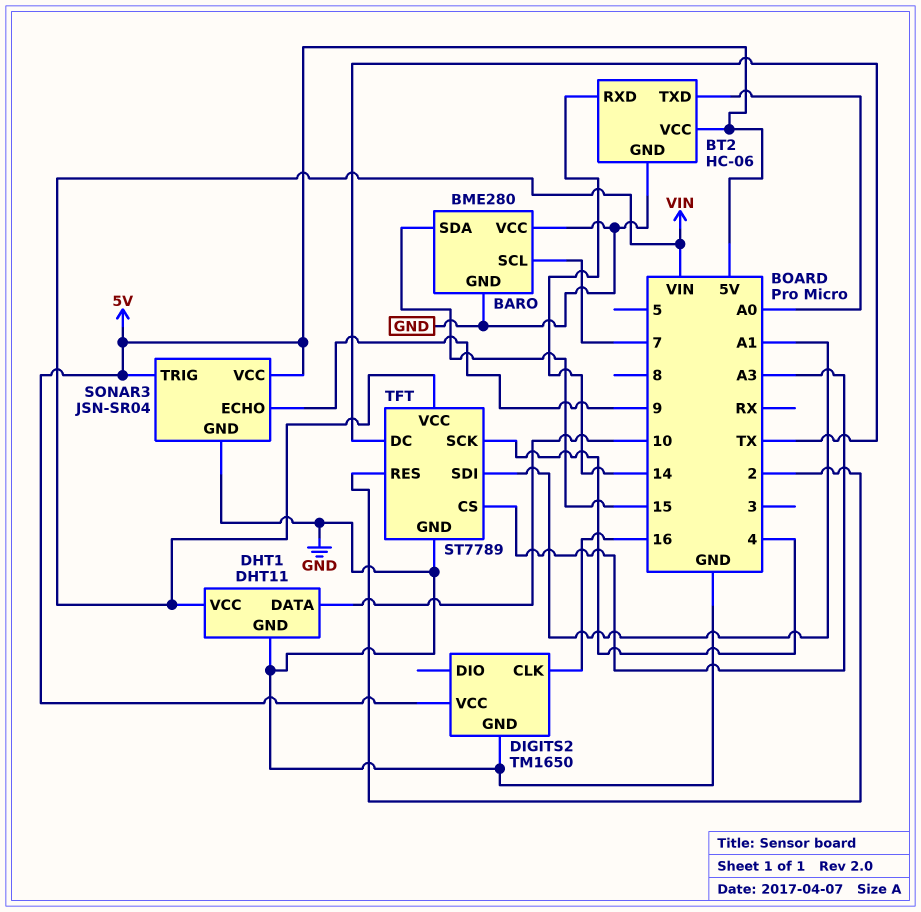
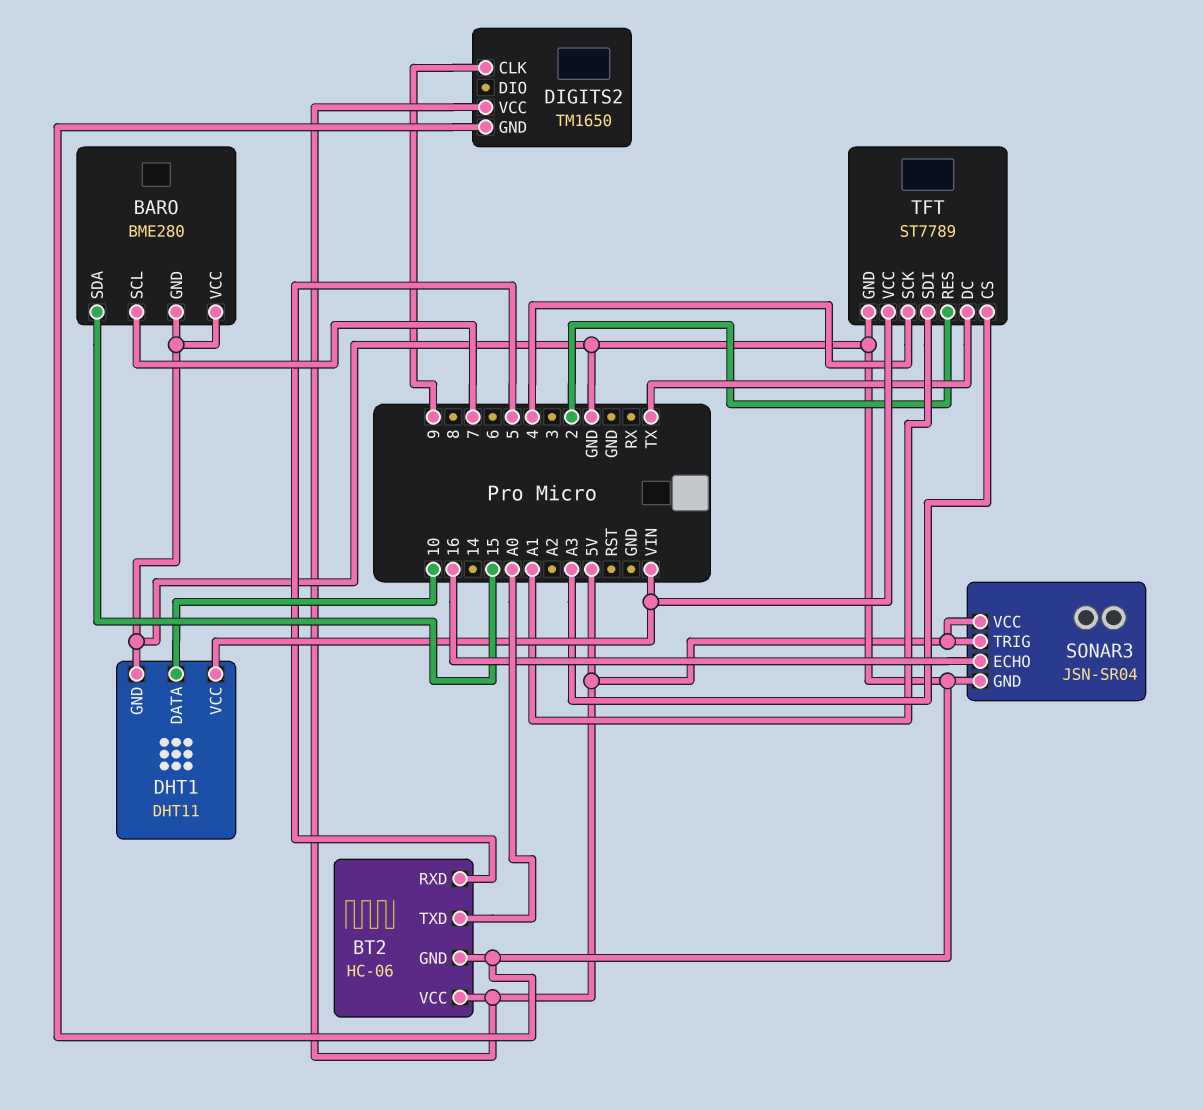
BT2 pin RXD: 14 -> 5
DIGITS2 pin CLK: 16 -> 9
SONAR3 pin ECHO: 9 -> 16

